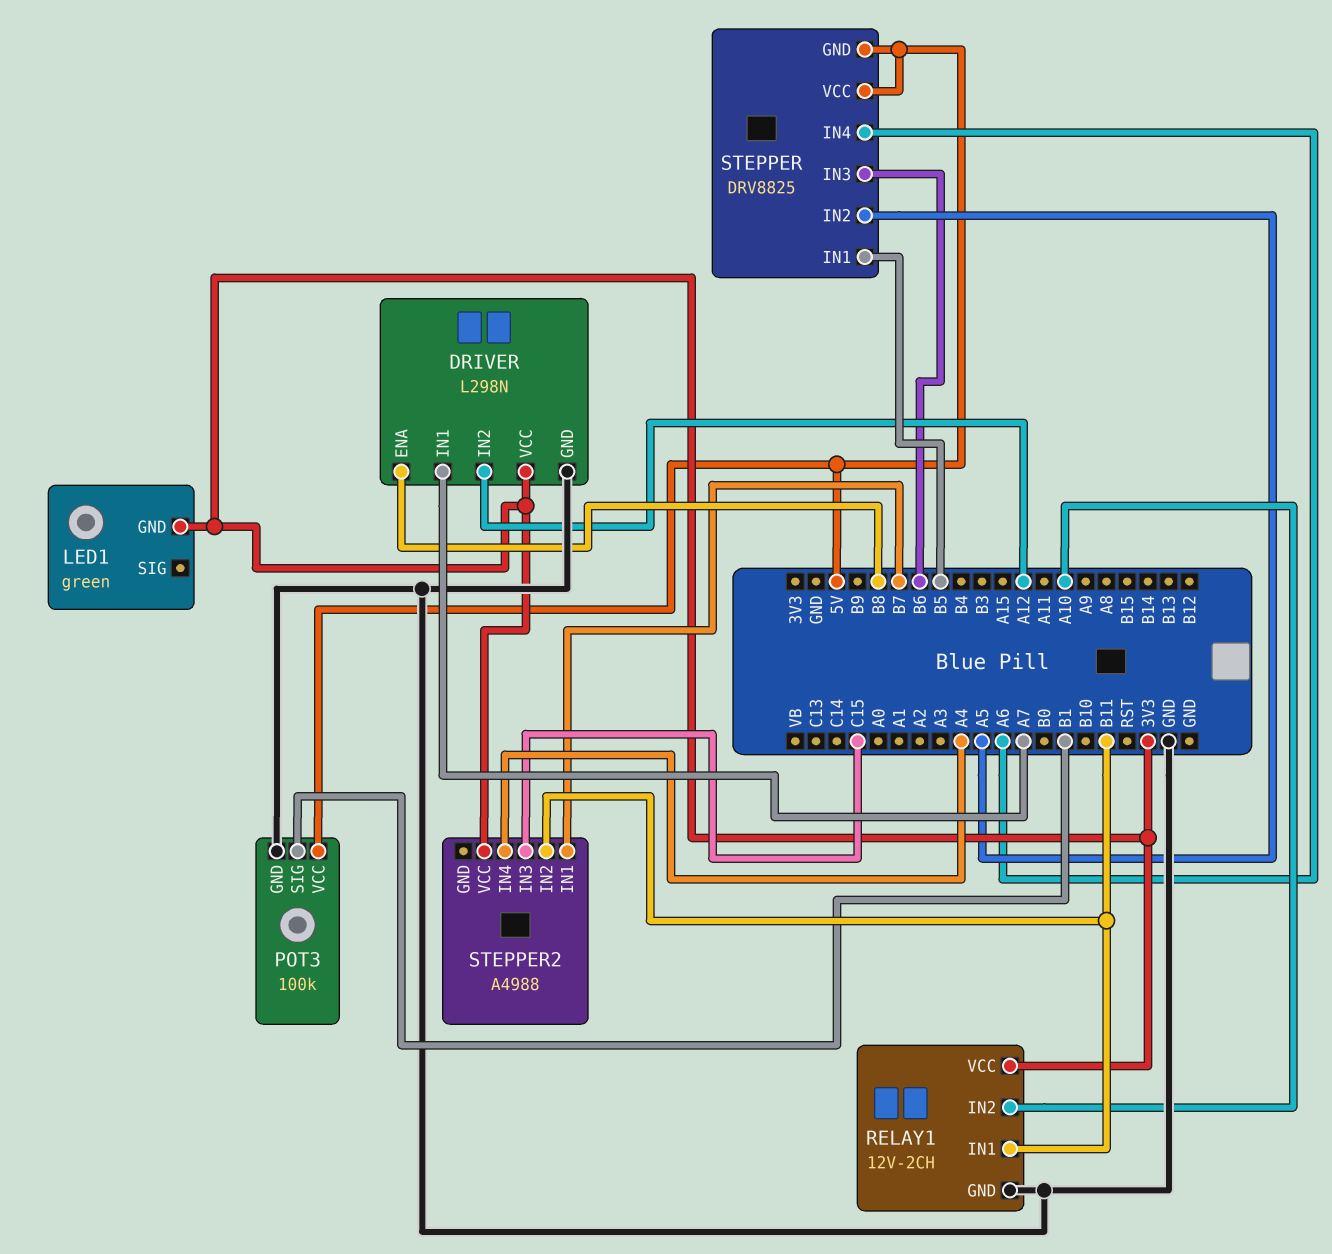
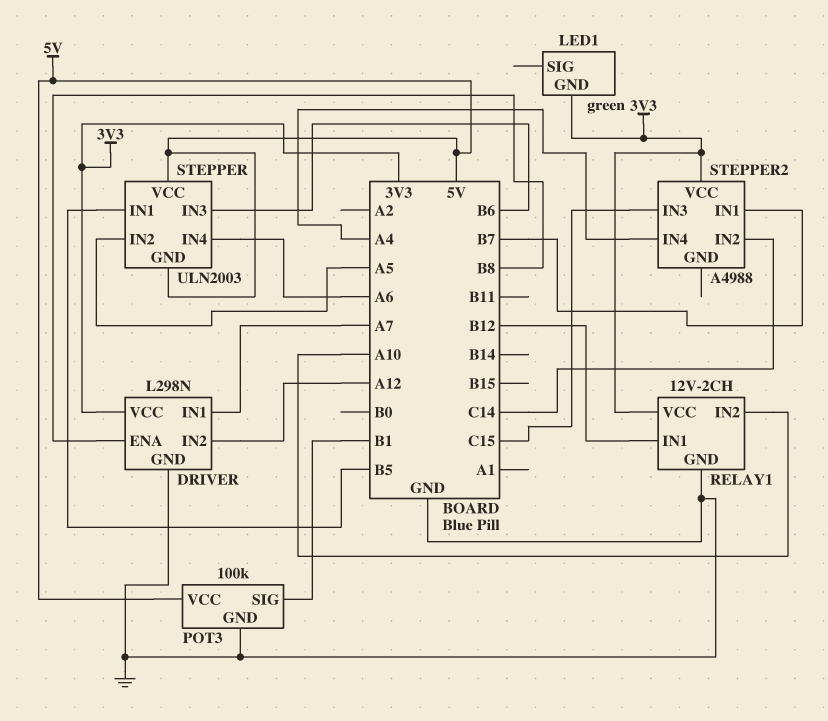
RELAY1 pin IN1: B11 -> B12
STEPPER: DRV8825 -> ULN2003
STEPPER2 pin IN2: B11 -> C14

